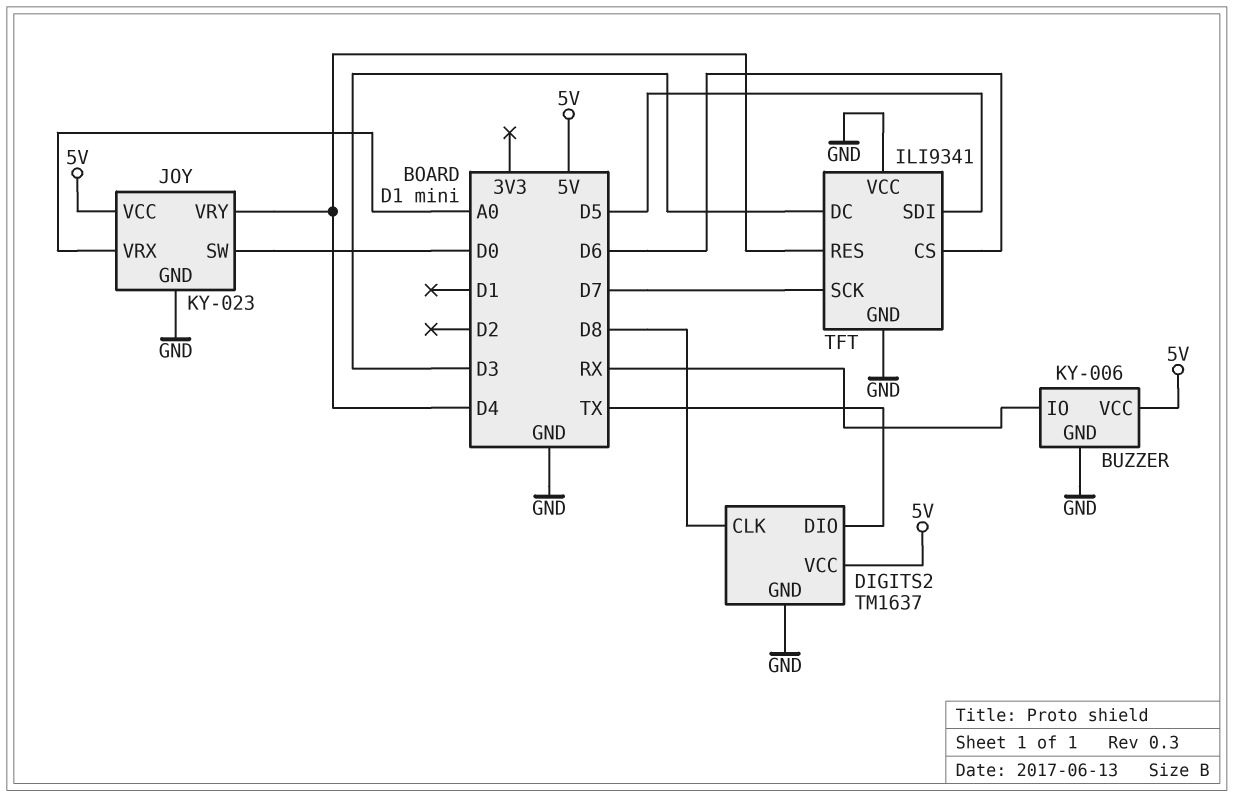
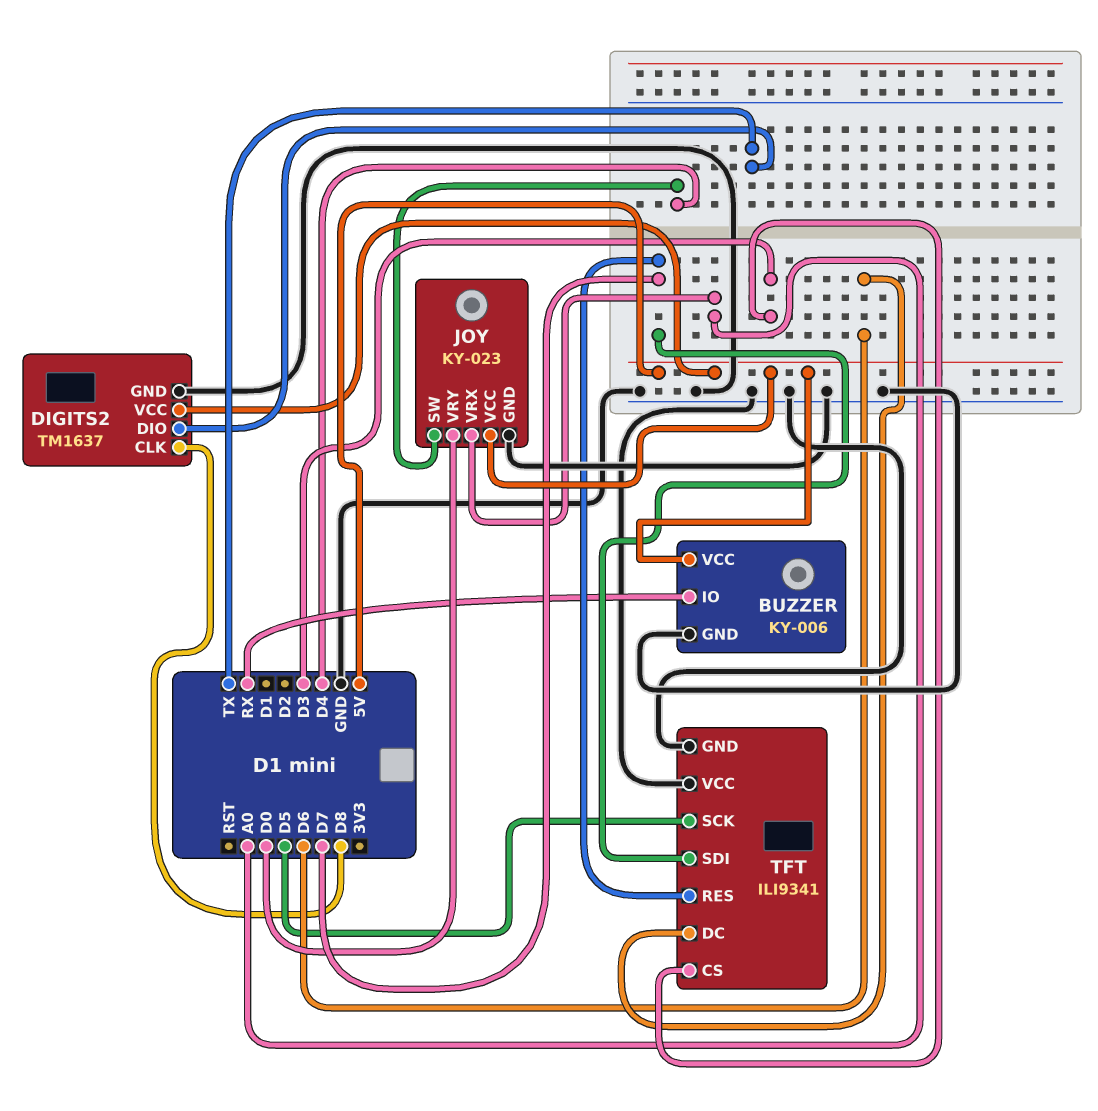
JOY pin SW: D0 -> D4
JOY pin VRY: D4 -> D0
TFT pin CS: D6 -> D3
TFT pin DC: D3 -> D6
TFT pin RES: D4 -> D7
TFT pin SCK: D7 -> D5
TFT pin SDI: D5 -> D7

